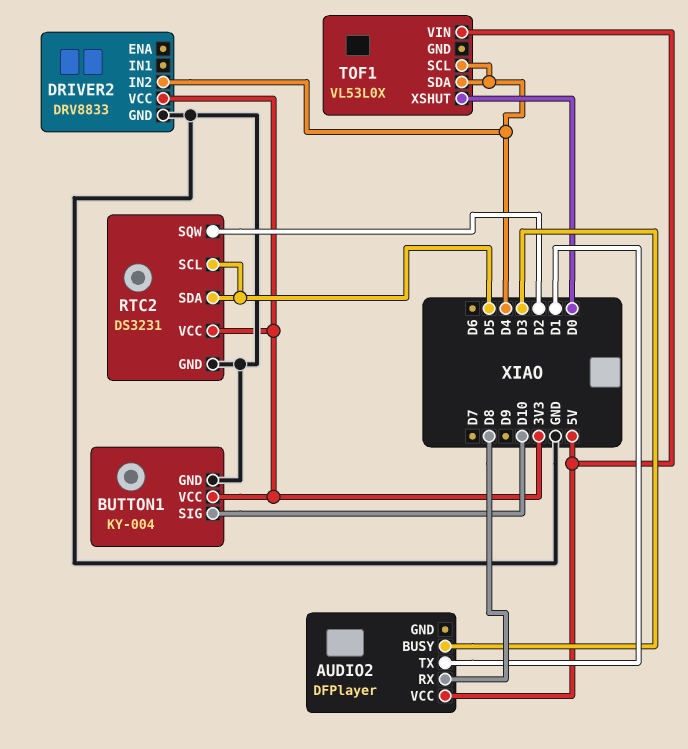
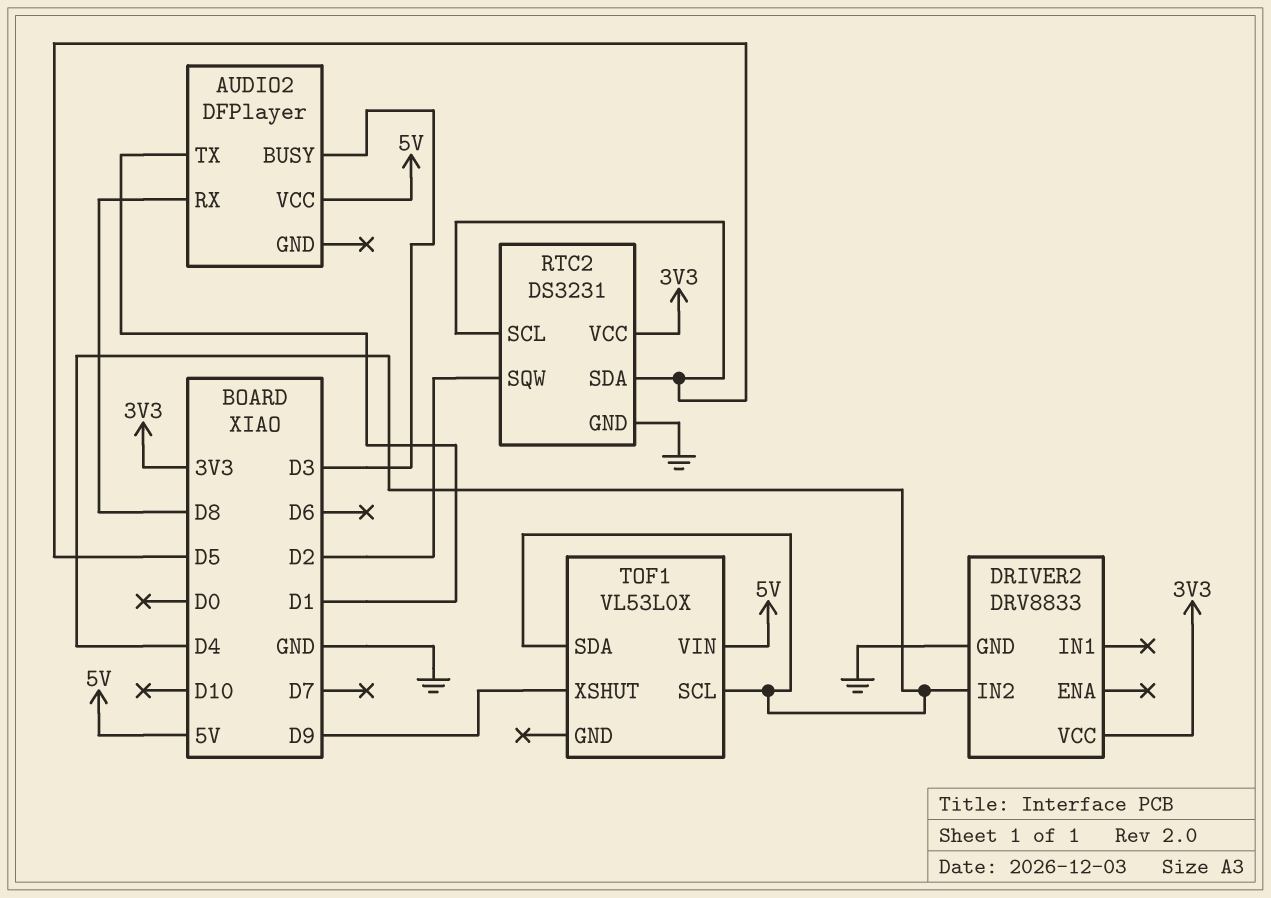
BUTTON1: KY-004 -> none
BUTTON1 pin GND: GND -> none
BUTTON1 pin SIG: D10 -> none
BUTTON1 pin VCC: 3V3 -> none
TOF1 pin XSHUT: D0 -> D9

